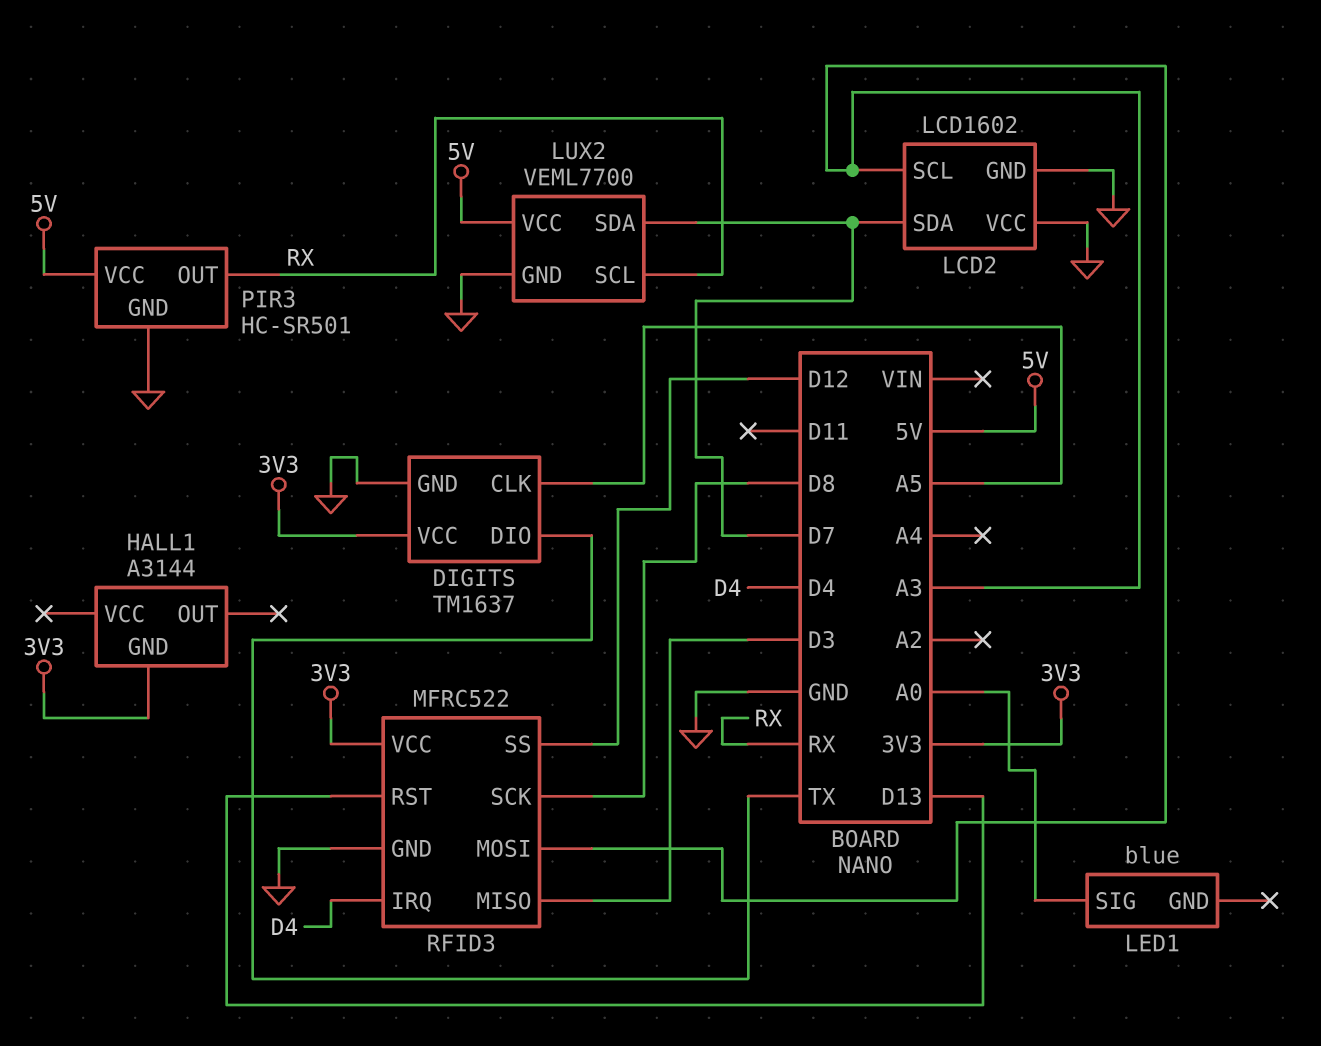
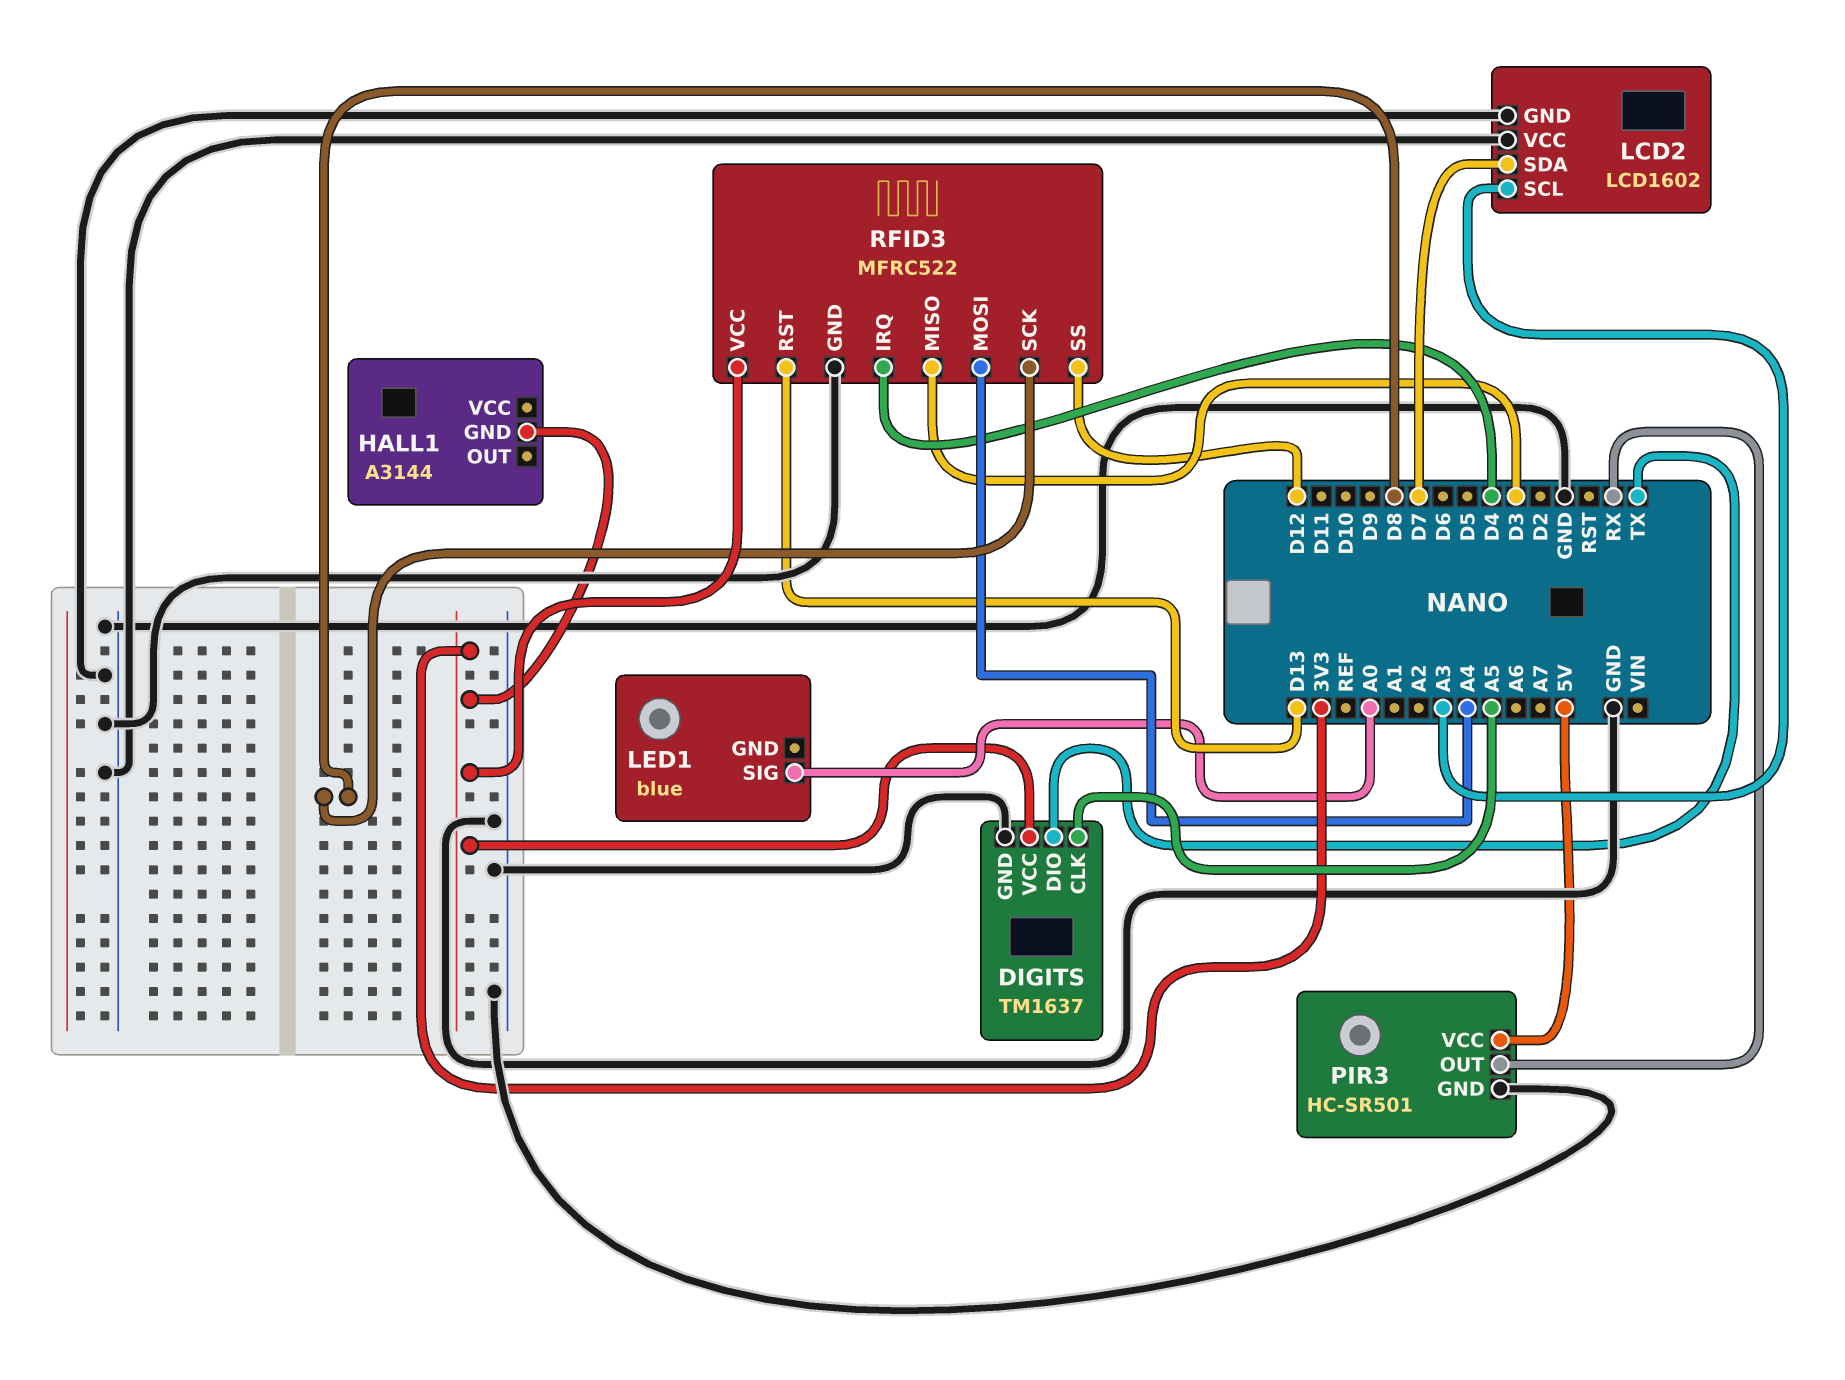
LUX2: VEML7700 -> none
LUX2 pin GND: GND -> none
LUX2 pin SCL: RX -> none
LUX2 pin SDA: D7 -> none
LUX2 pin VCC: 5V -> none
RFID3 pin MOSI: A3 -> A4

